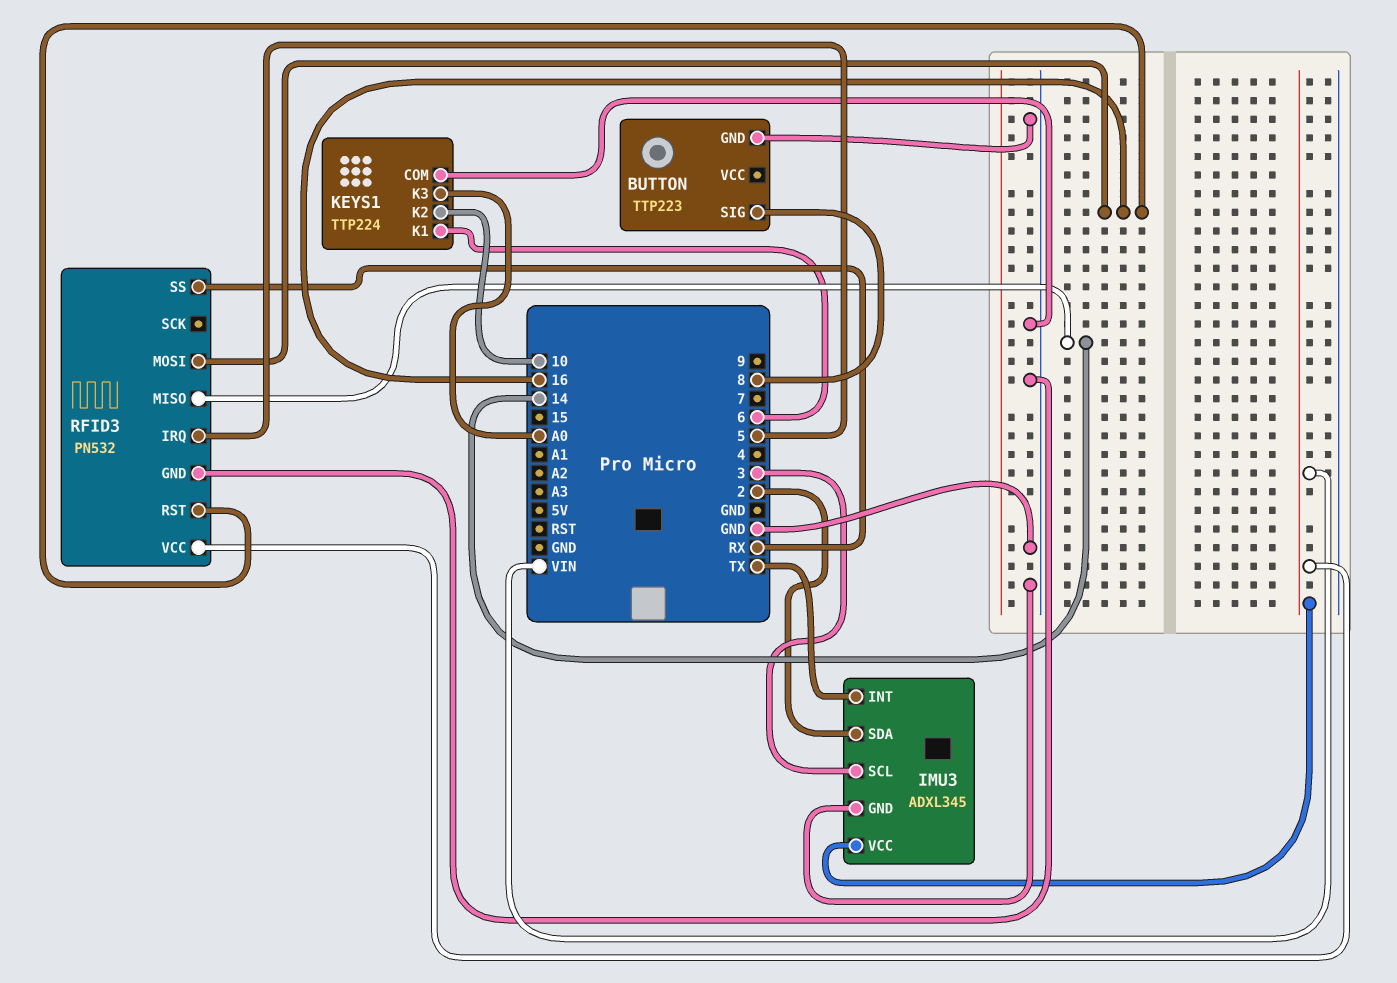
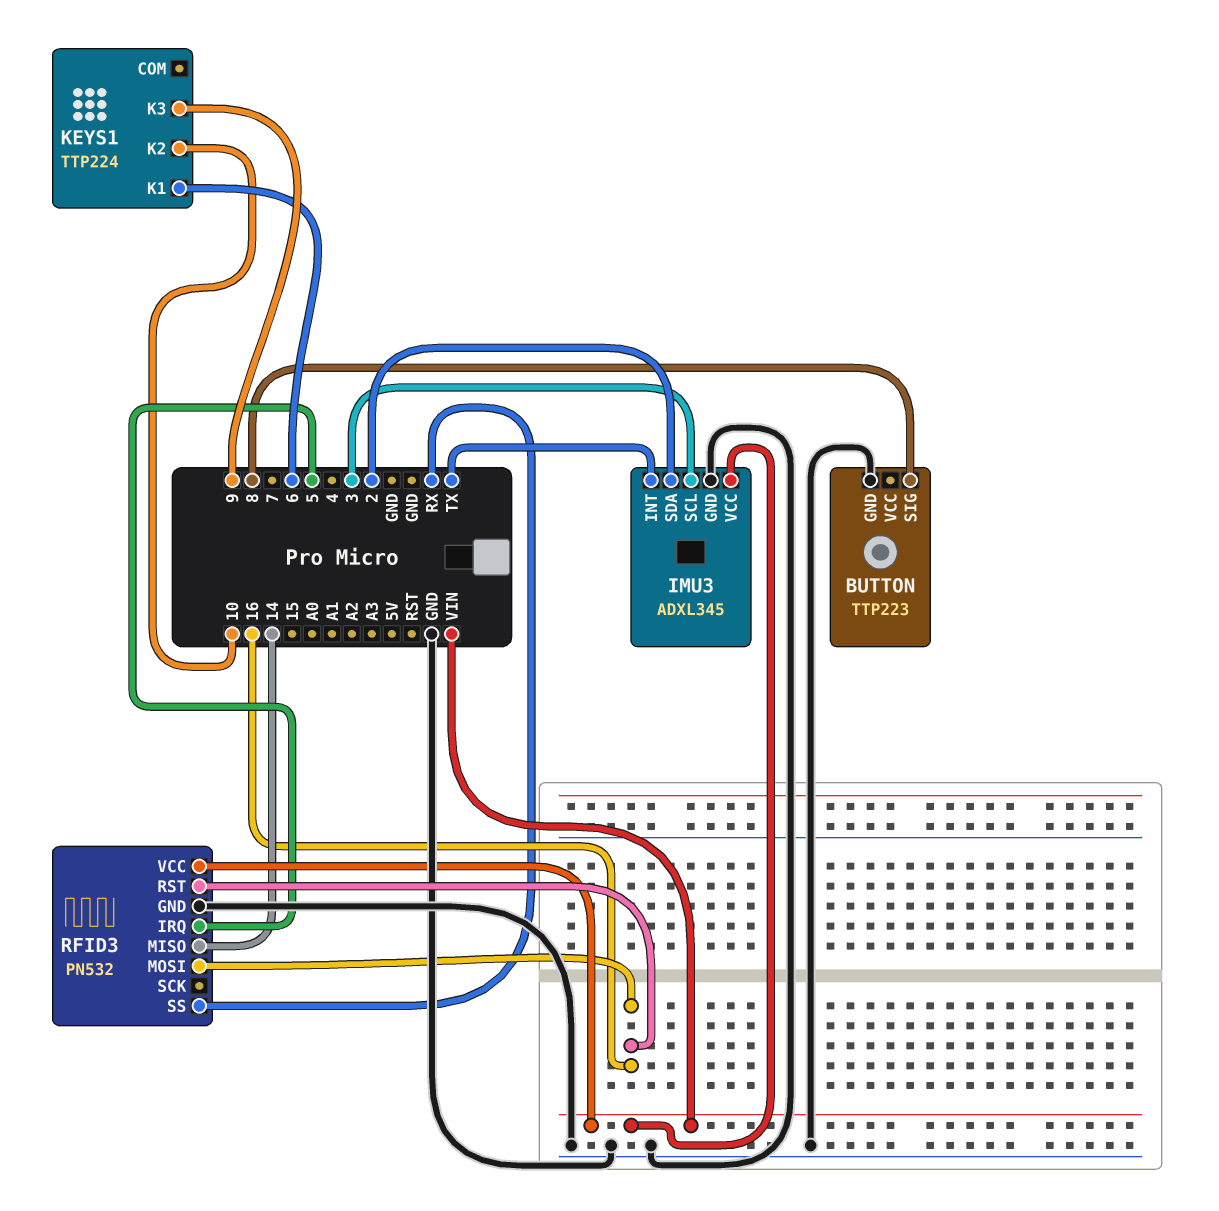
KEYS1 pin COM: GND -> none
KEYS1 pin K3: A0 -> 9

